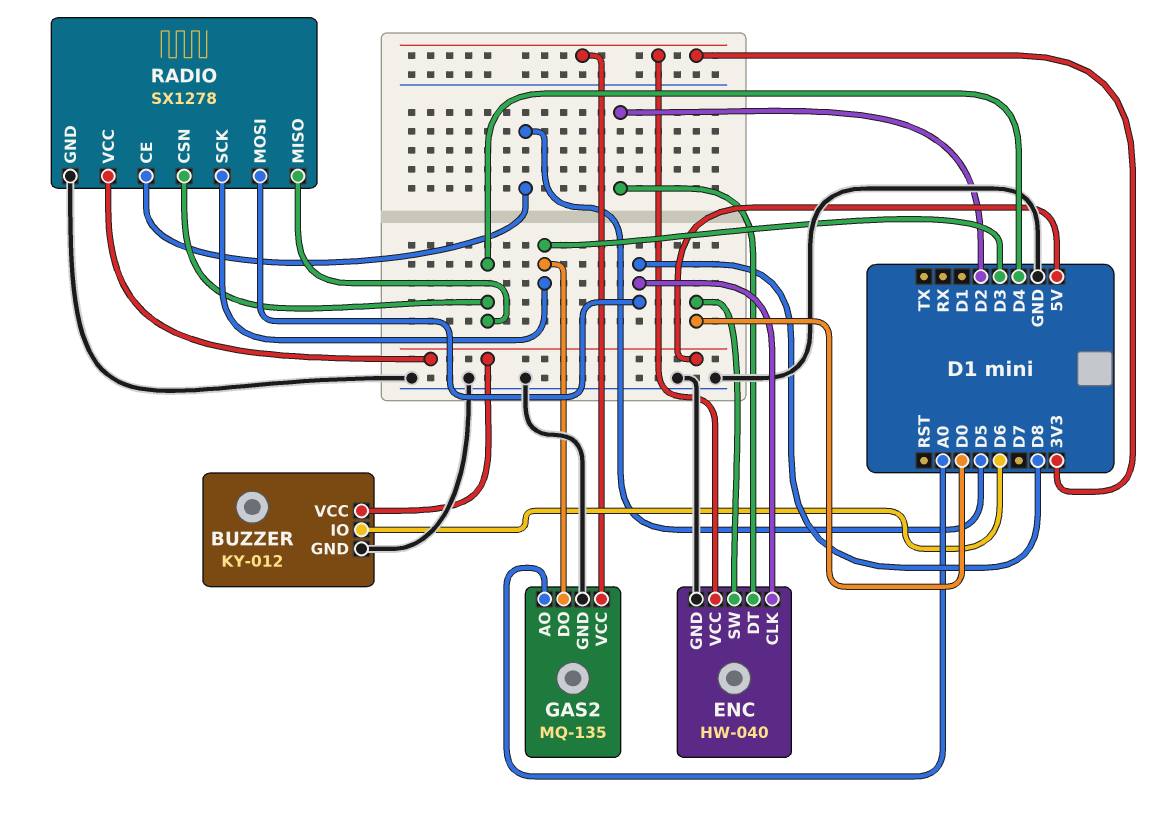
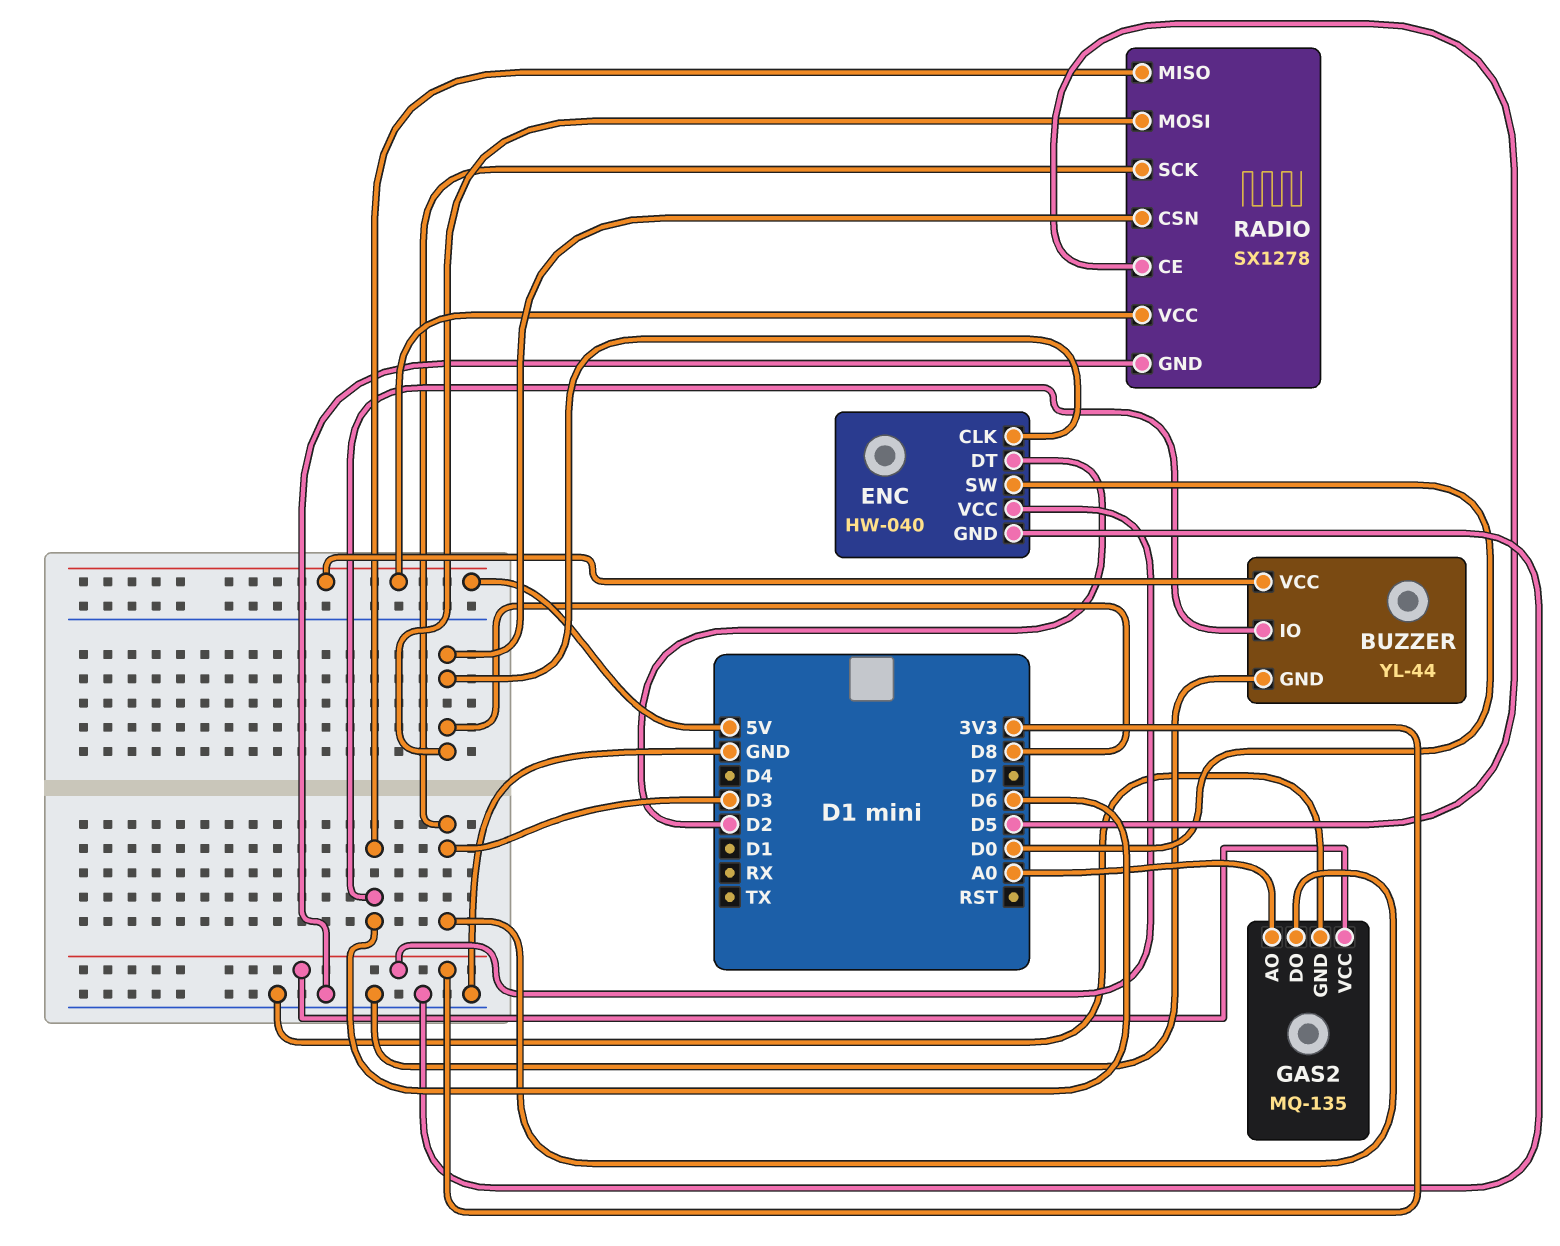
BUZZER: KY-012 -> YL-44
RADIO pin CSN: D4 -> D8
RADIO pin MISO: D4 -> D6

